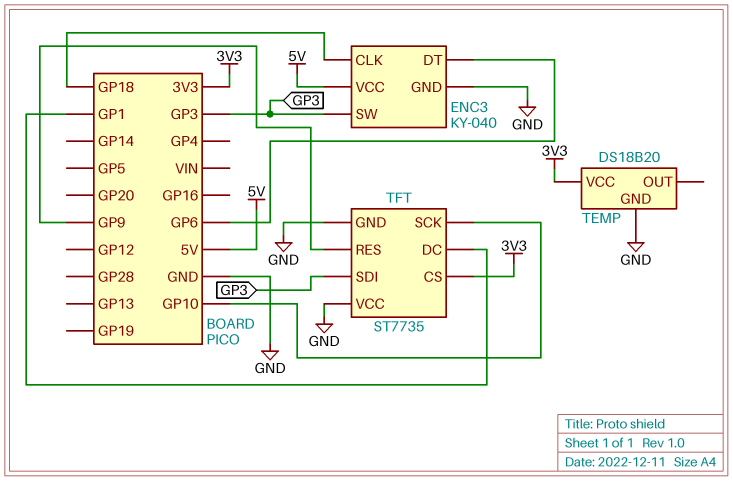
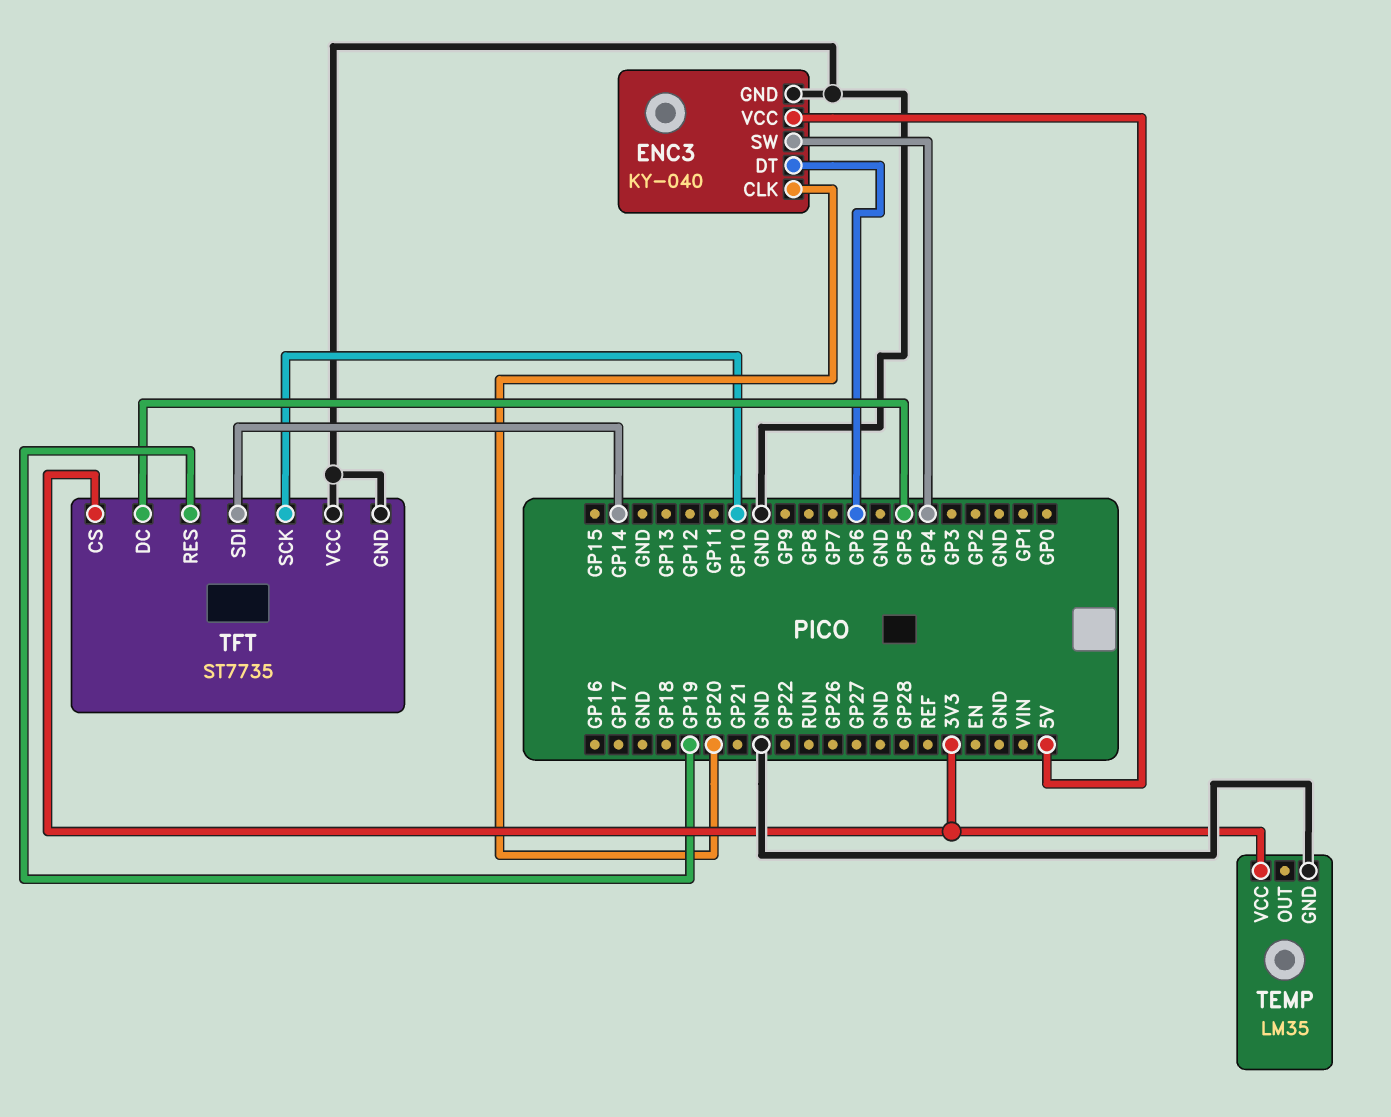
ENC3 pin CLK: GP18 -> GP20
ENC3 pin SW: GP3 -> GP4
TEMP: DS18B20 -> LM35
TFT pin DC: GP1 -> GP5
TFT pin RES: GP9 -> GP19
TFT pin SDI: GP3 -> GP14

